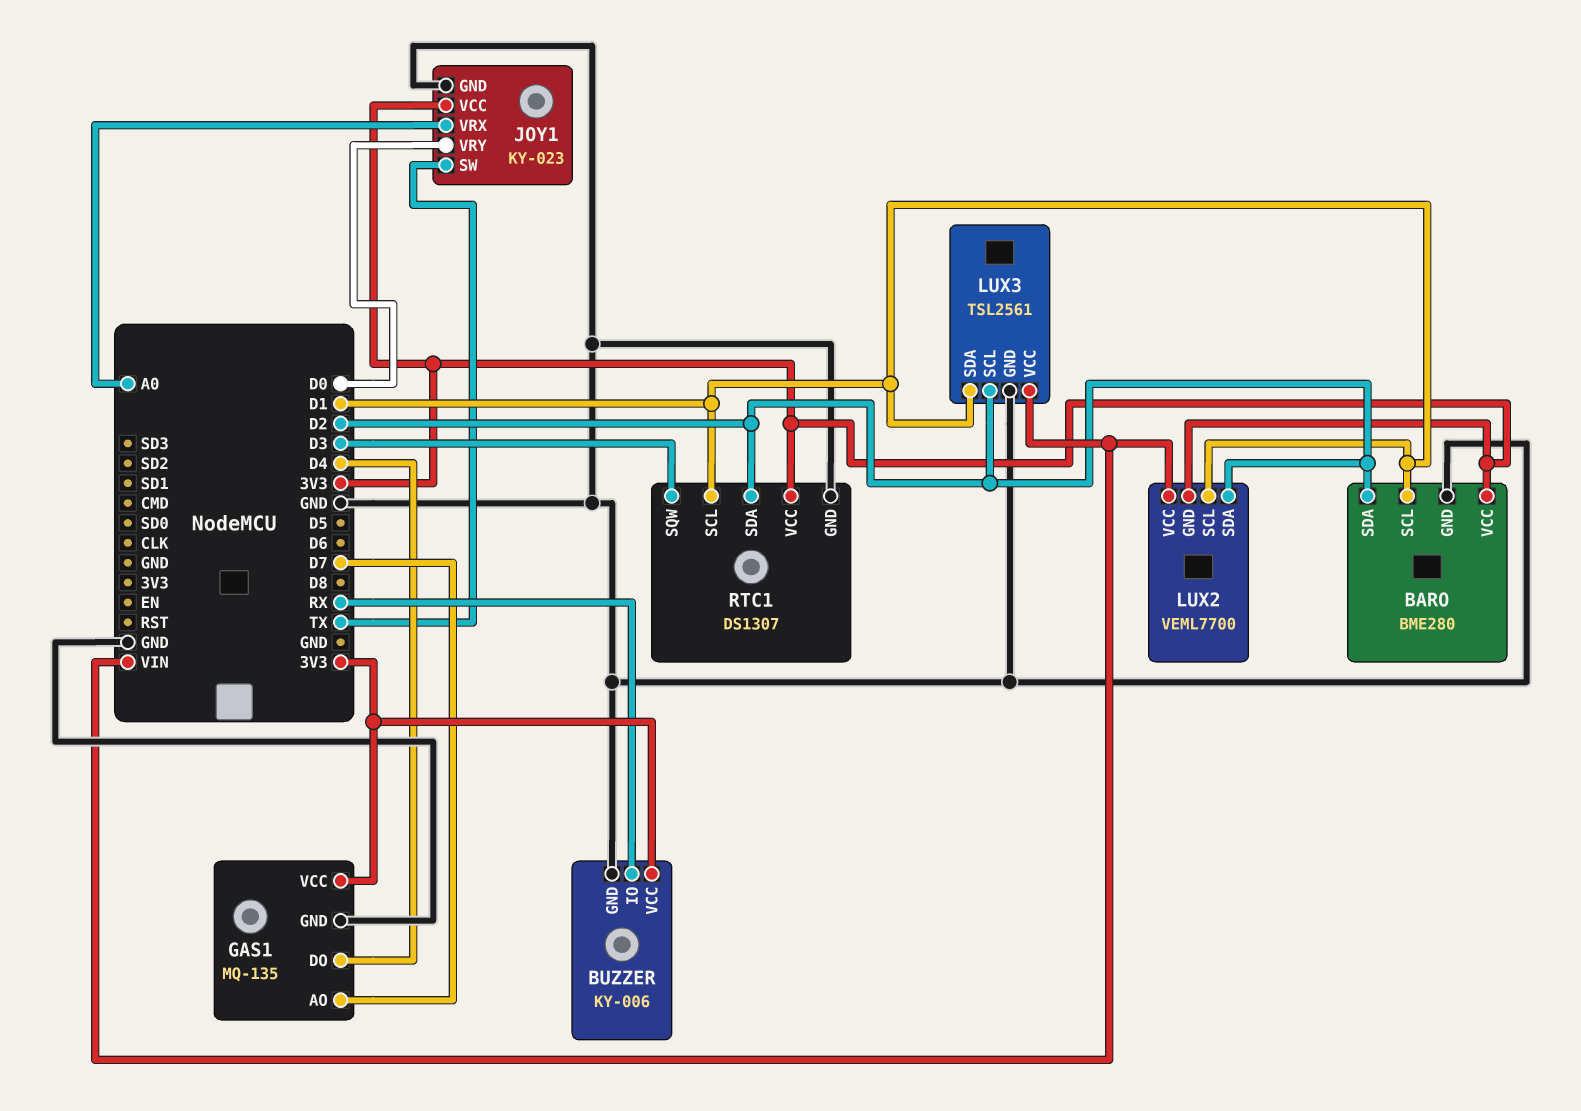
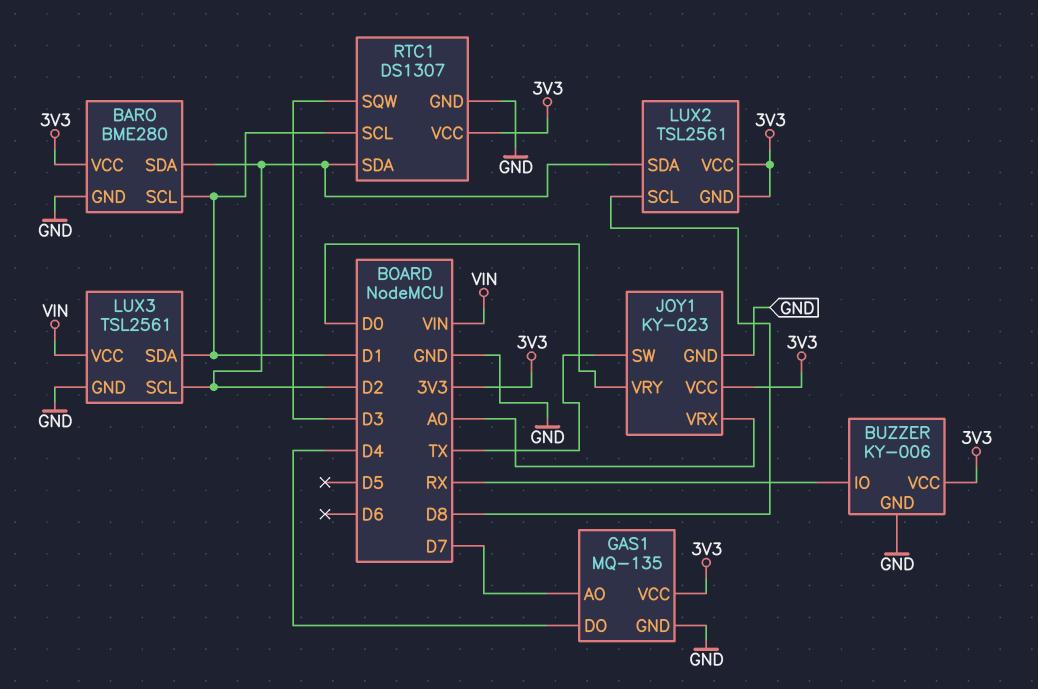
LUX2: VEML7700 -> TSL2561
LUX2 pin SCL: D1 -> D8
LUX2 pin VCC: VIN -> 3V3

